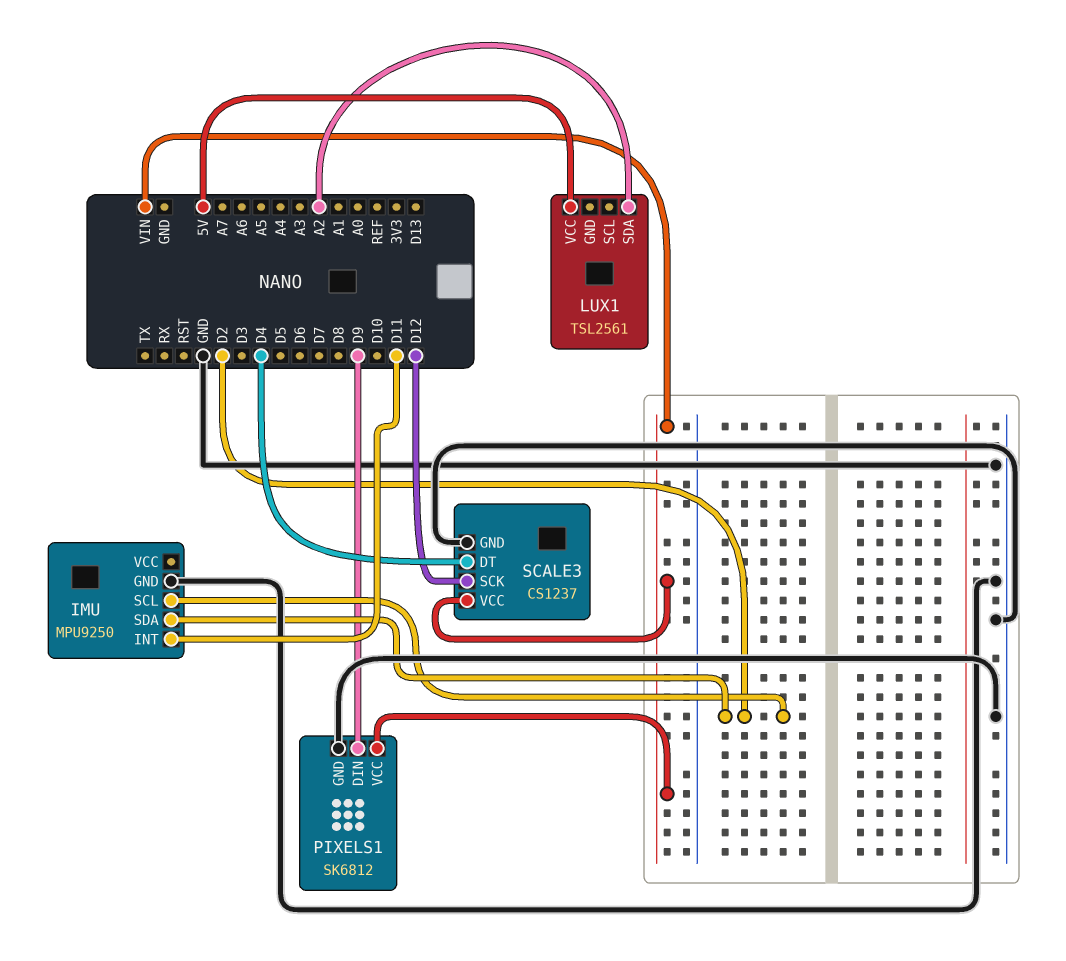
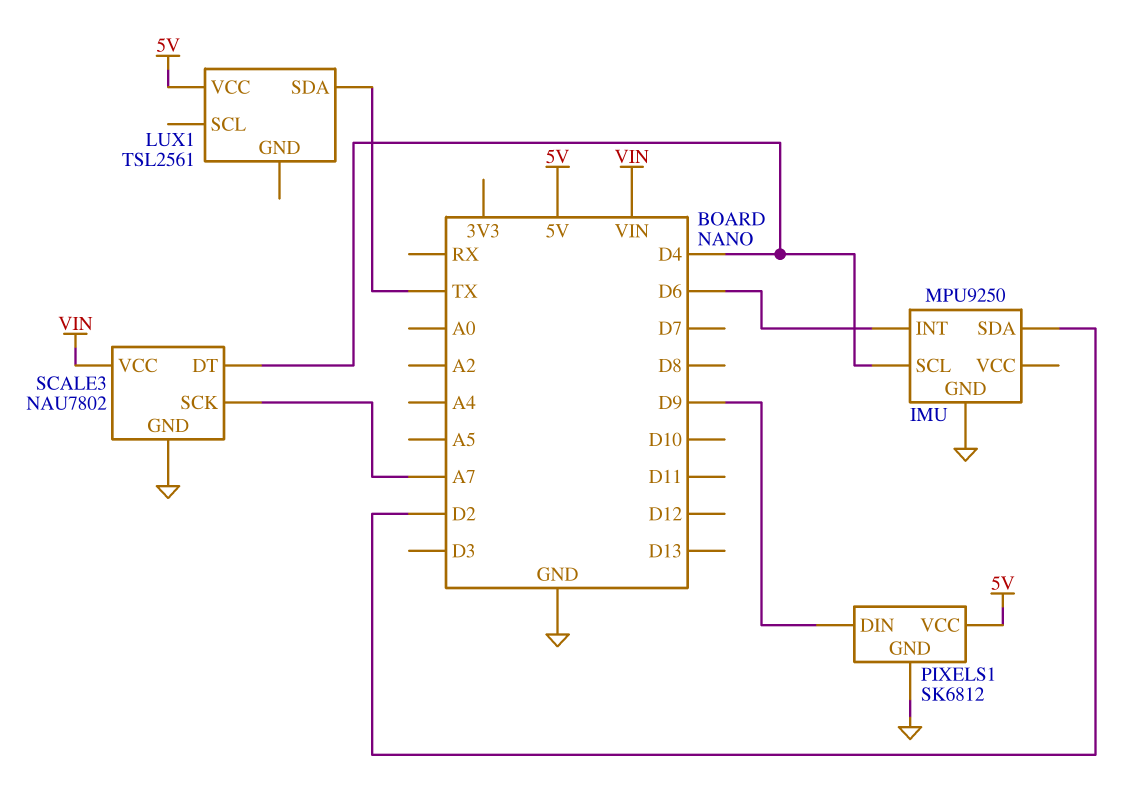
IMU pin INT: D11 -> D6
IMU pin SCL: D2 -> D4
LUX1 pin SDA: A2 -> TX
PIXELS1 pin VCC: VIN -> 5V
SCALE3: CS1237 -> NAU7802
SCALE3 pin SCK: D12 -> A7

